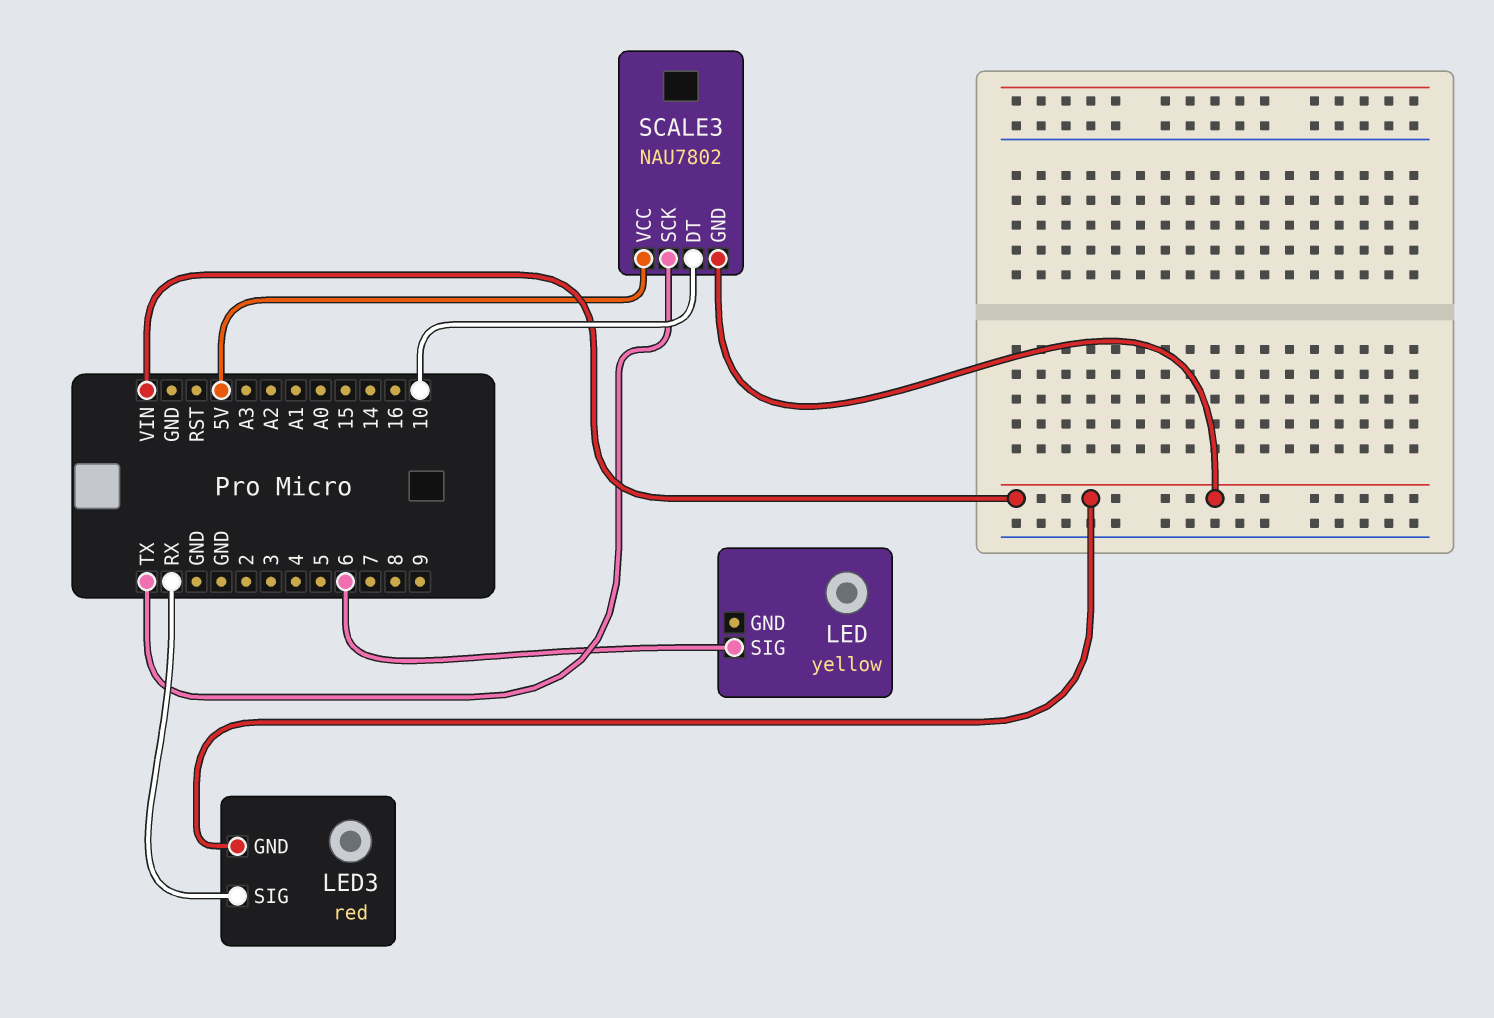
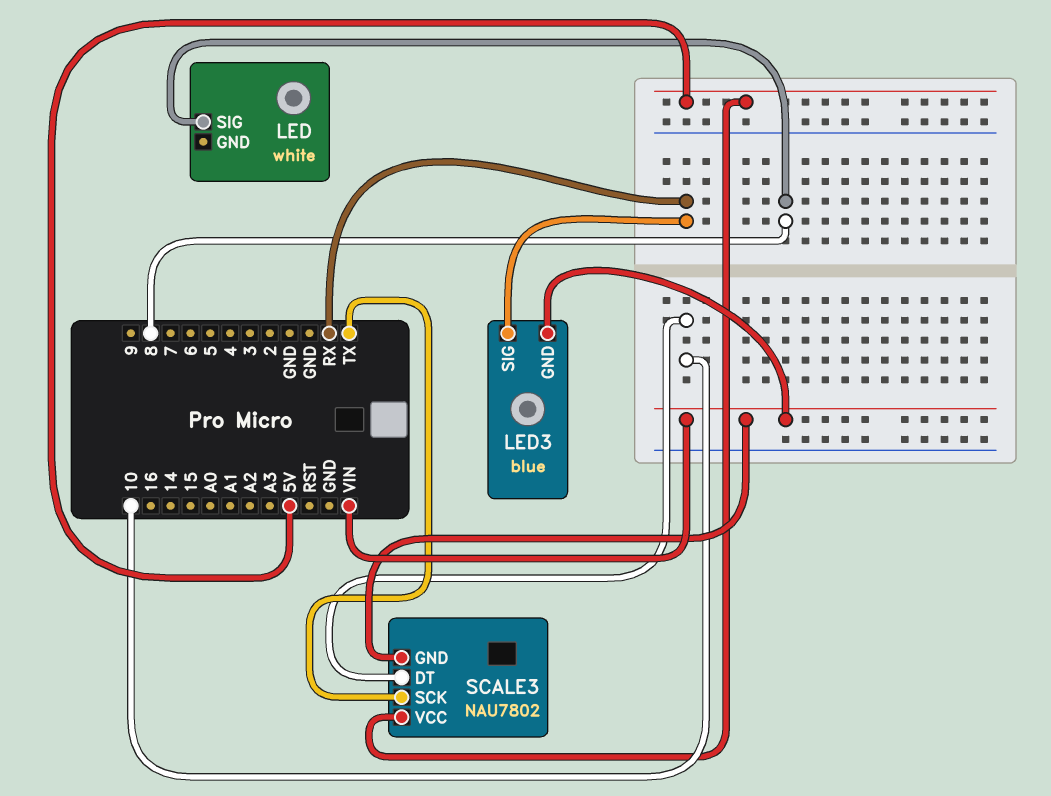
LED: yellow -> white
LED pin SIG: 6 -> 8
LED3: red -> blue

